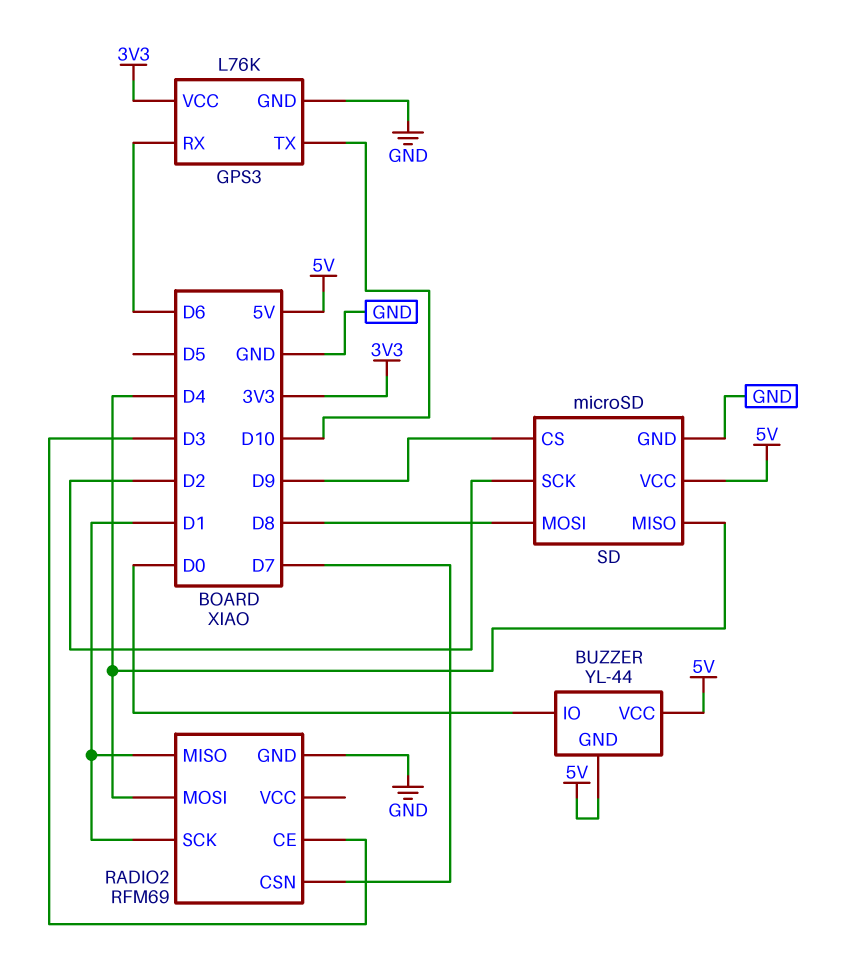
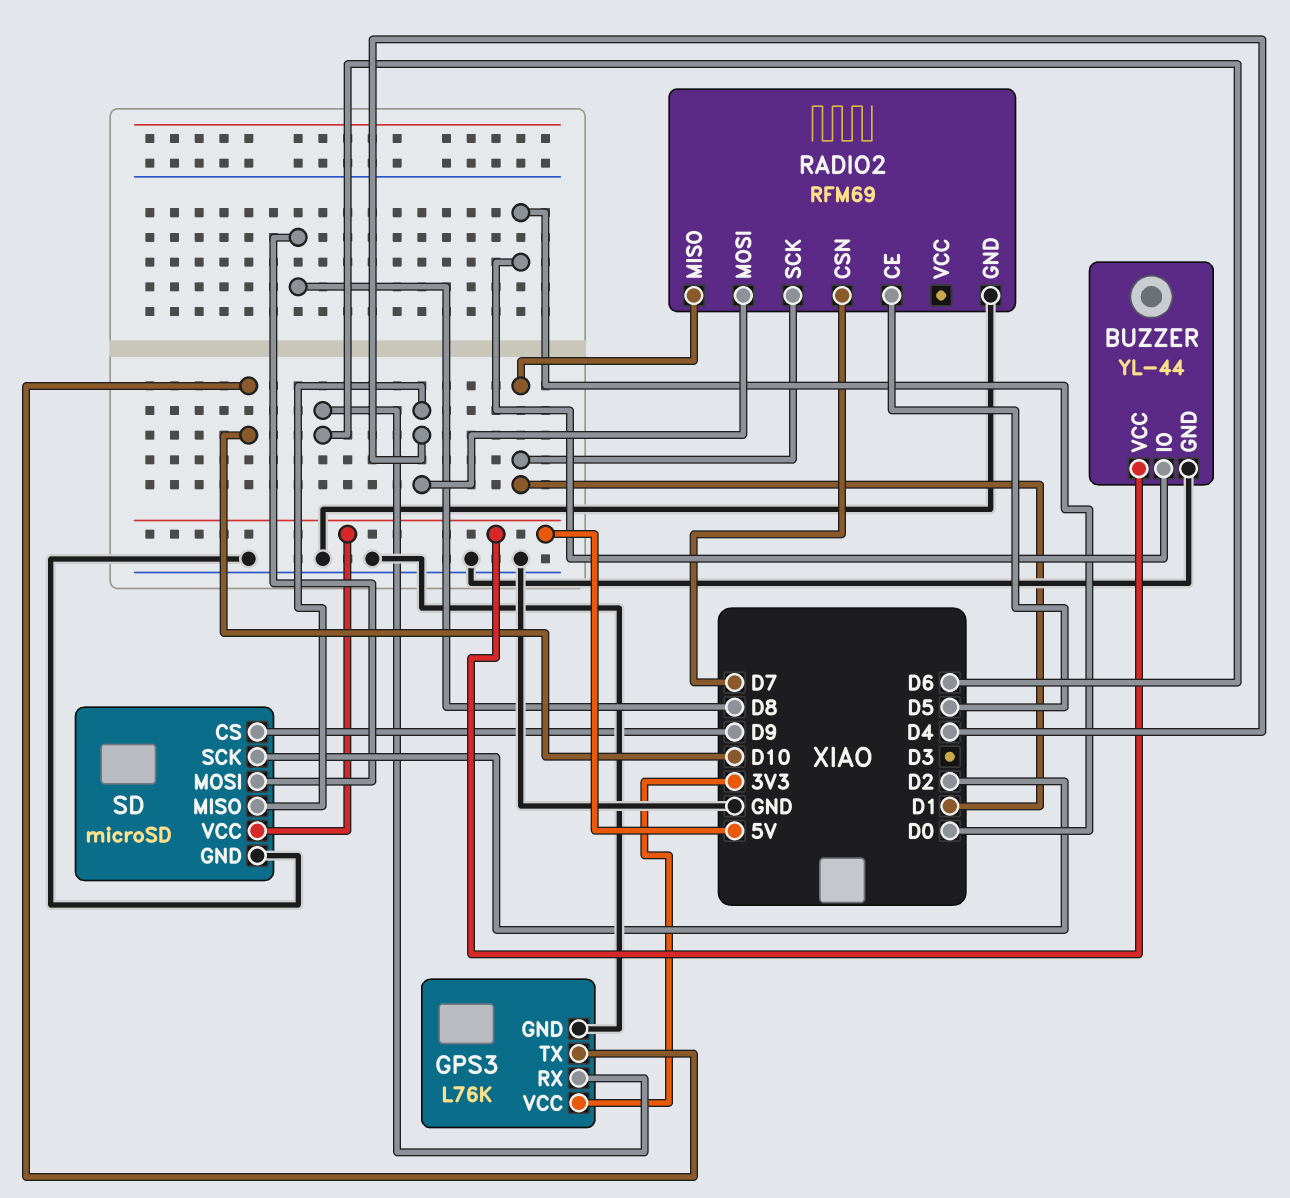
BUZZER pin GND: 5V -> GND
RADIO2 pin CE: D3 -> D5

